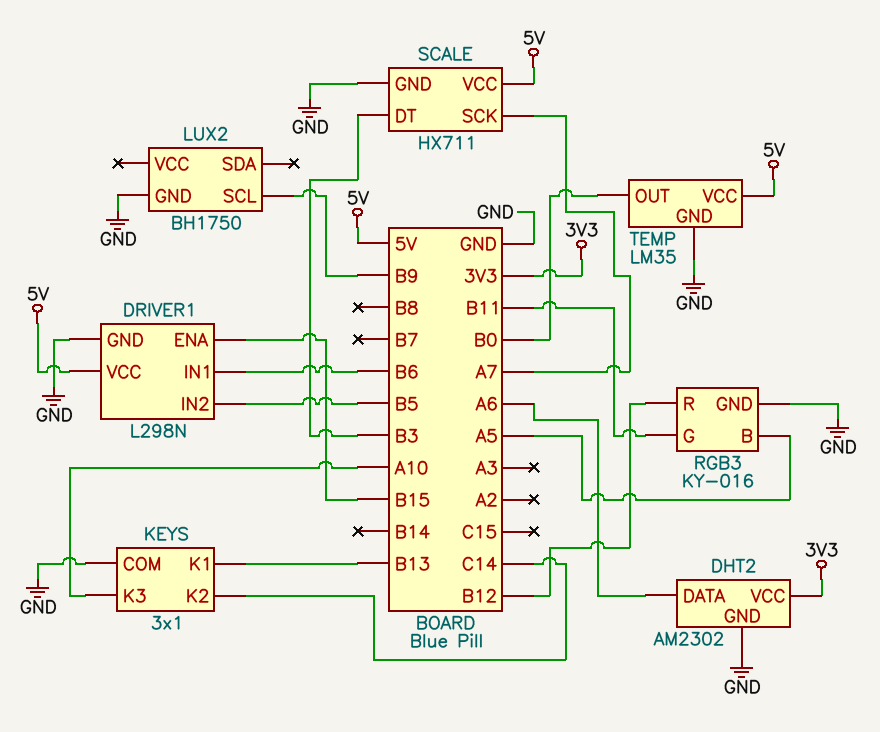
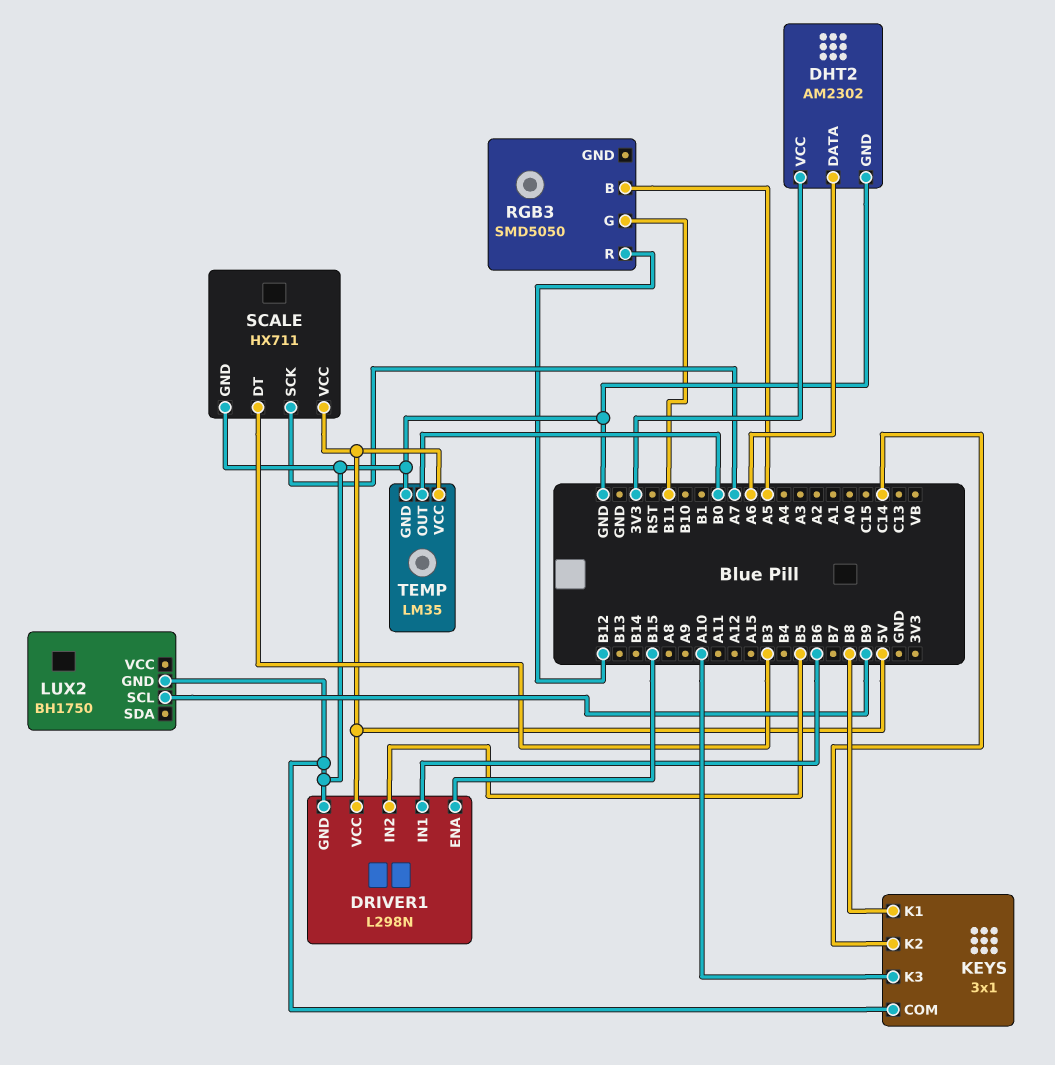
KEYS pin K1: B13 -> B8
RGB3: KY-016 -> SMD5050
RGB3 pin GND: GND -> none

